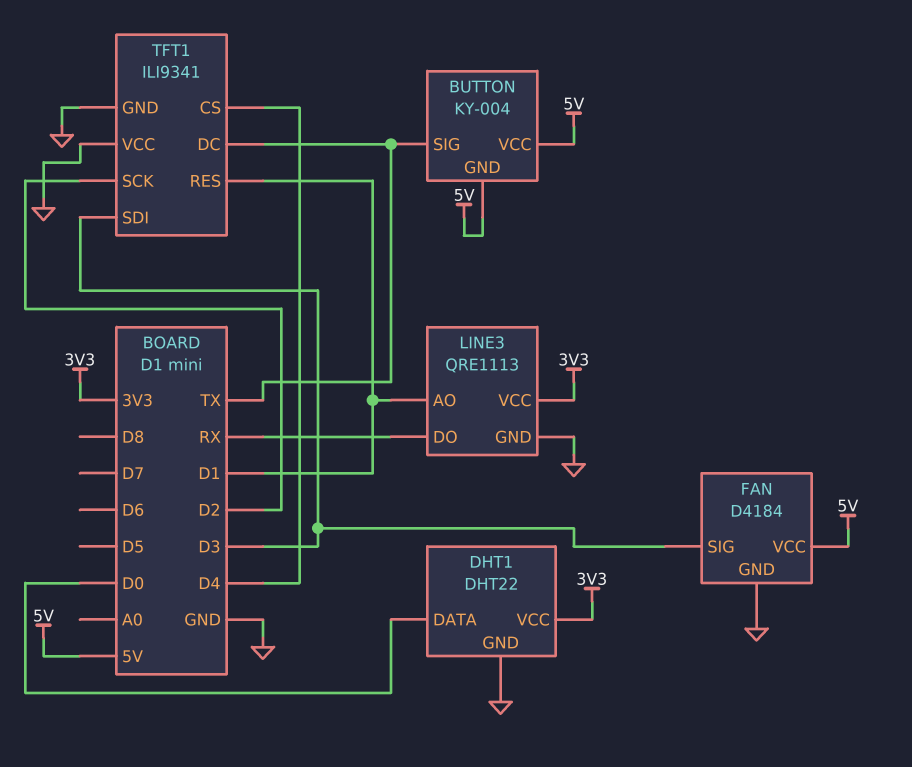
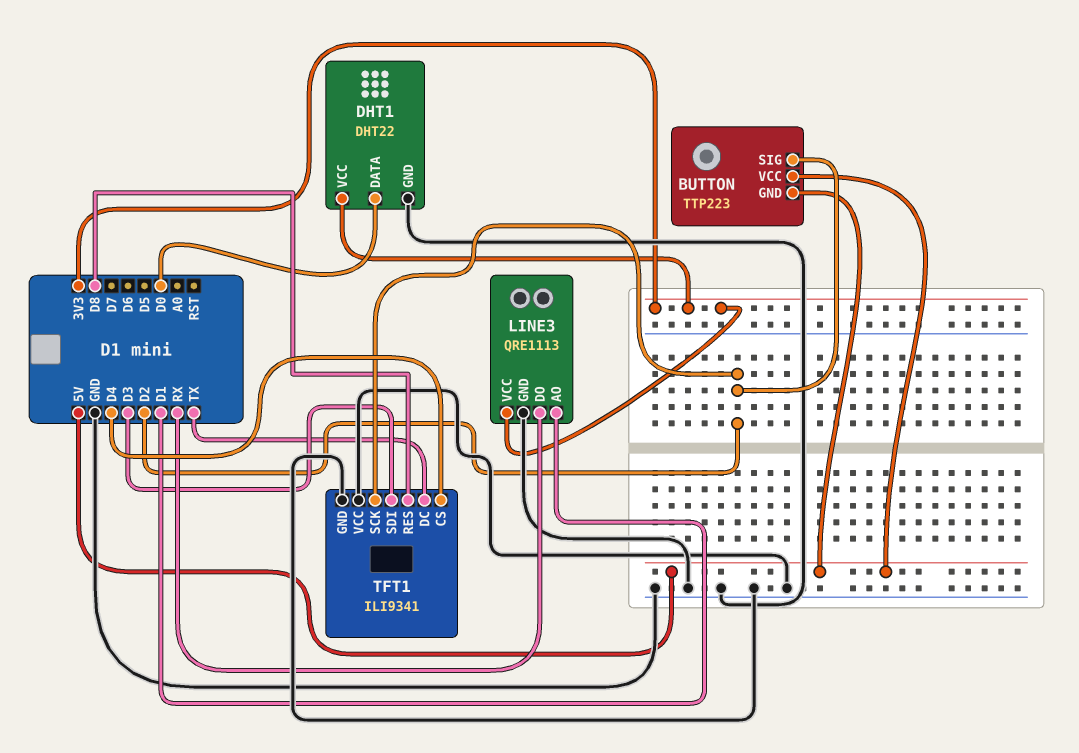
BUTTON: KY-004 -> TTP223
BUTTON pin SIG: TX -> D2
FAN: D4184 -> none
FAN pin GND: GND -> none
FAN pin SIG: D3 -> none
FAN pin VCC: 5V -> none
TFT1 pin RES: D1 -> D8

